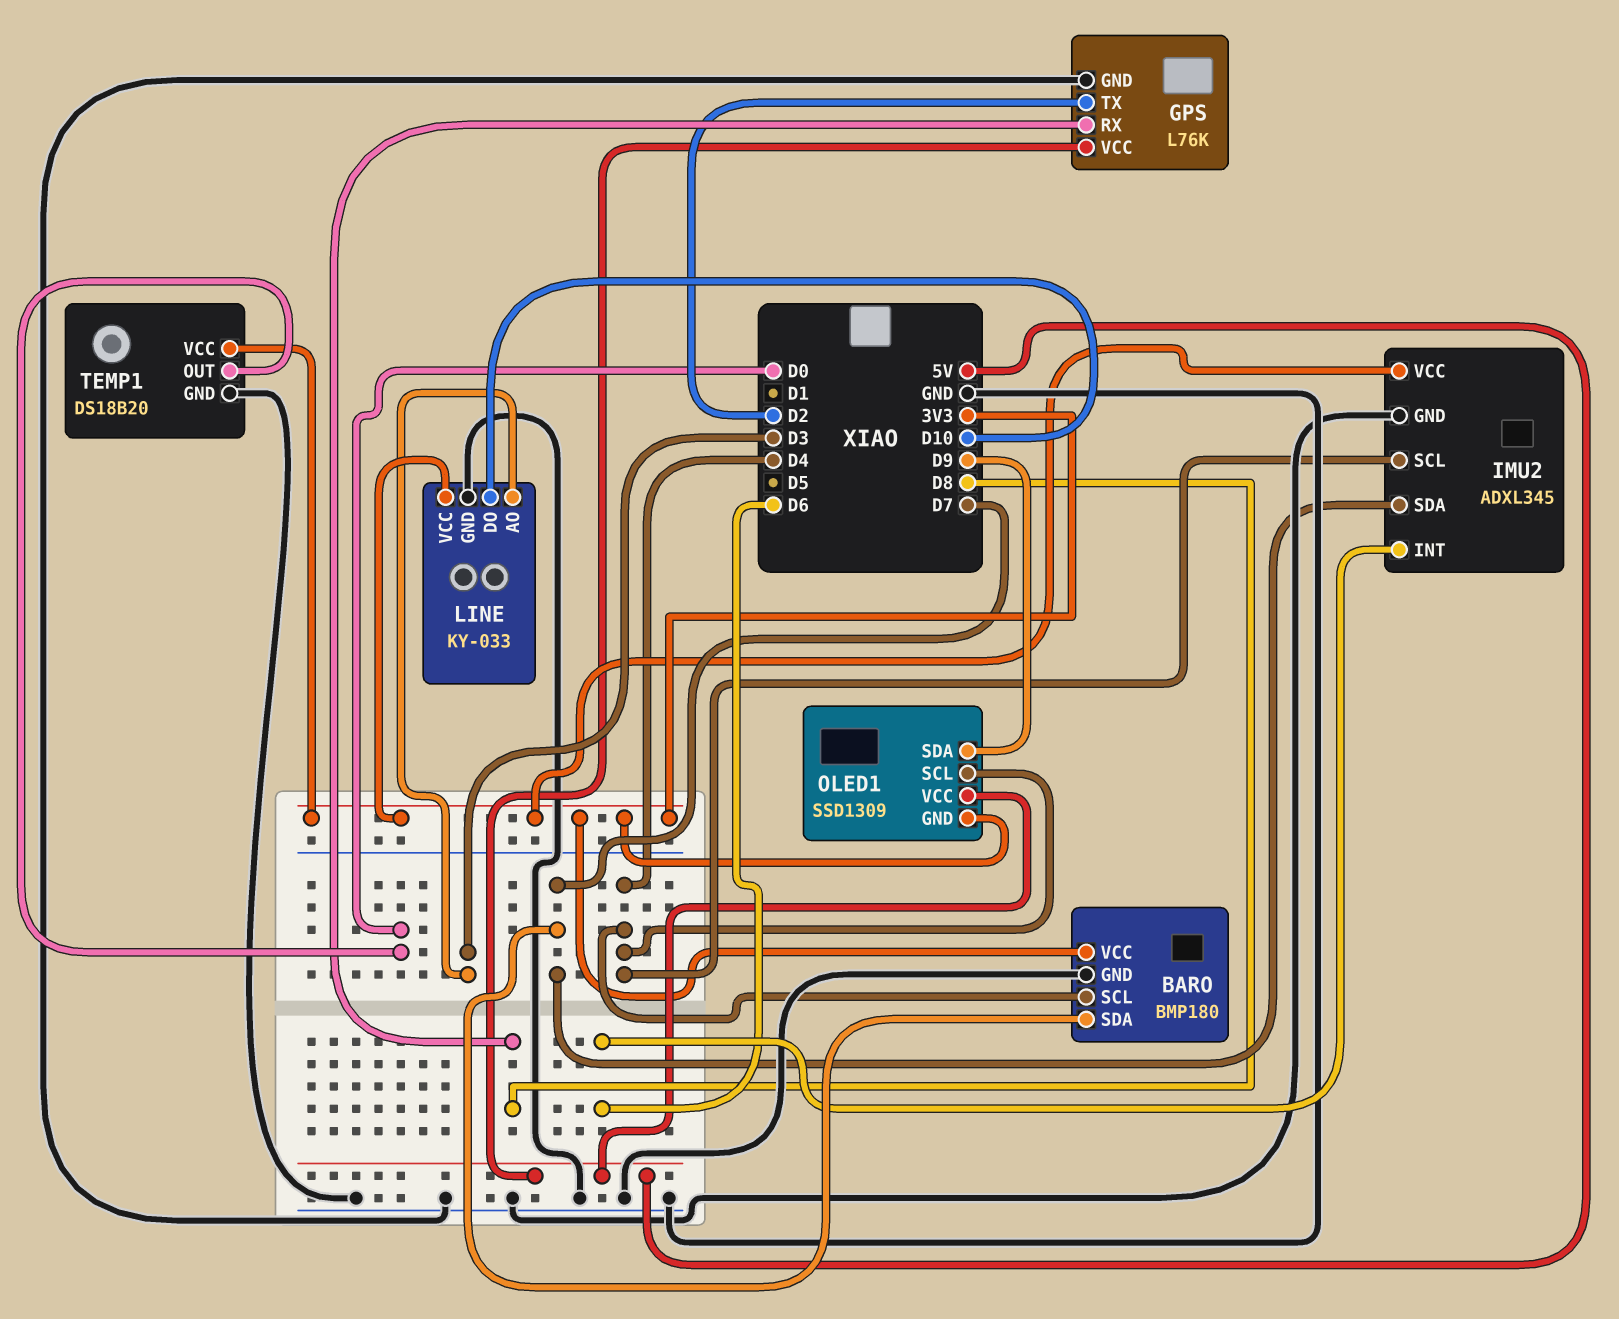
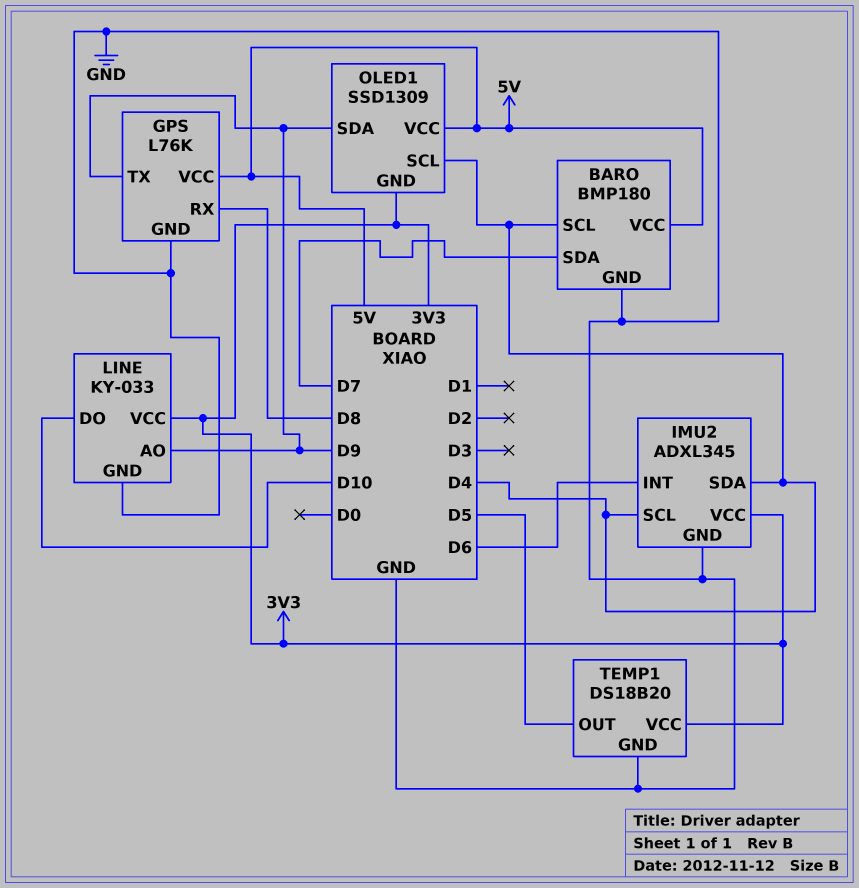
BARO pin VCC: 3V3 -> 5V
GPS pin TX: D2 -> D9
IMU2 pin SDA: D7 -> D4
LINE pin AO: D3 -> D9
TEMP1 pin OUT: D0 -> D5

